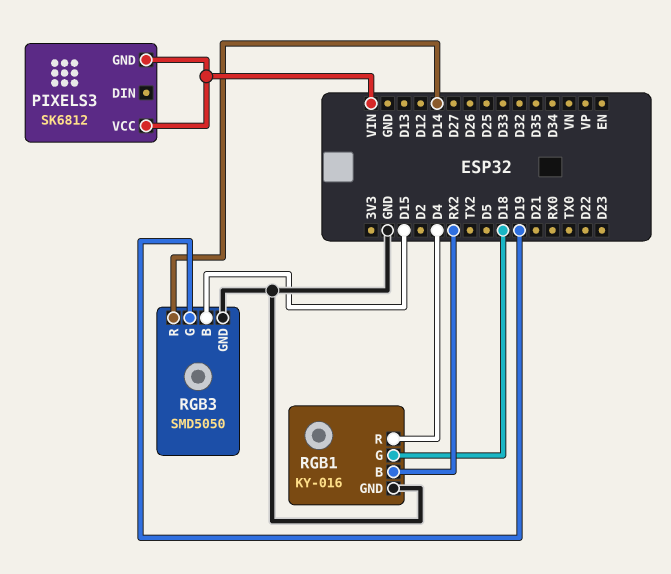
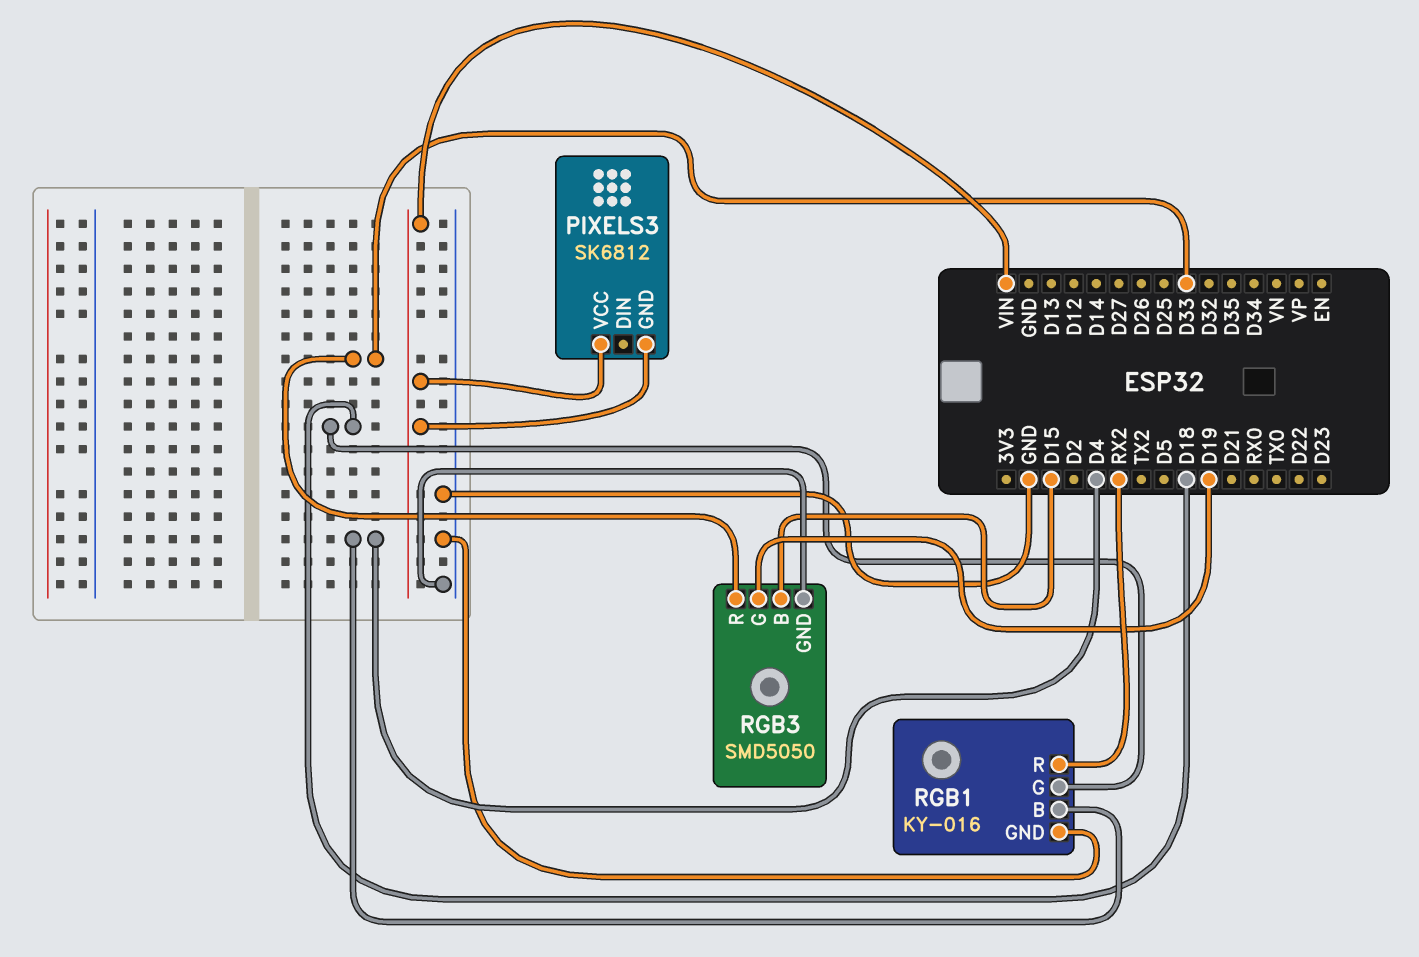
RGB1 pin B: RX2 -> D4
RGB1 pin R: D4 -> RX2
RGB3 pin R: D14 -> D33

